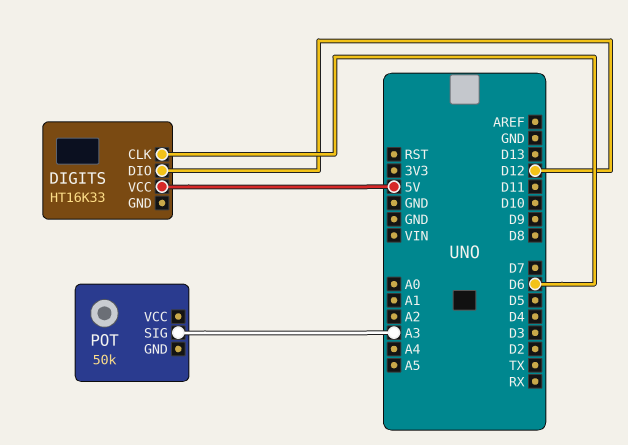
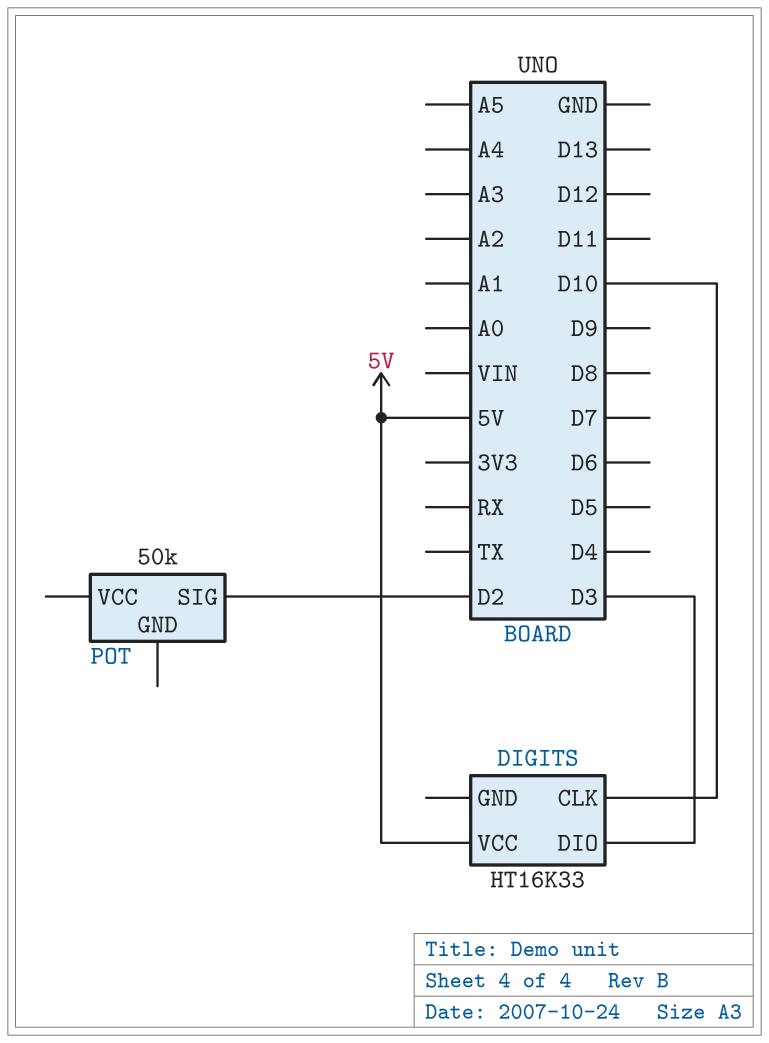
DIGITS pin CLK: D6 -> D10
DIGITS pin DIO: D12 -> D3
POT pin SIG: A3 -> D2

